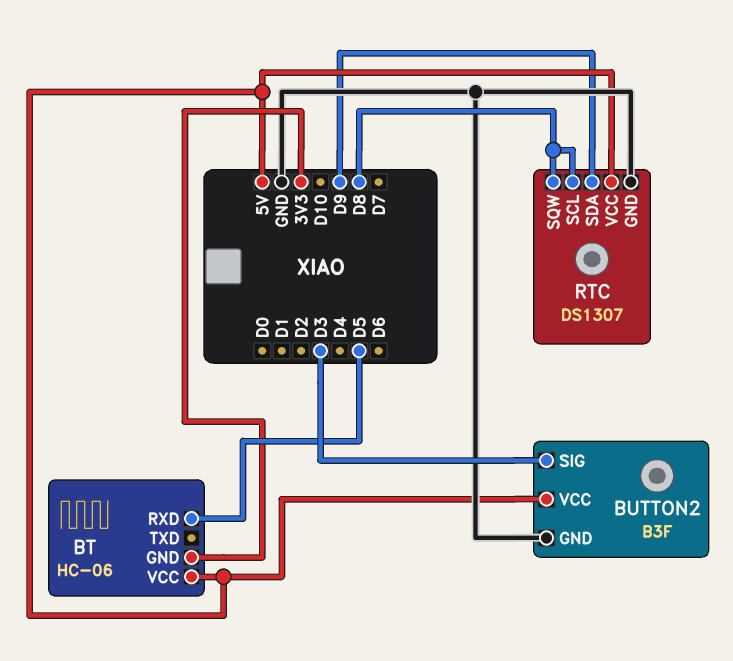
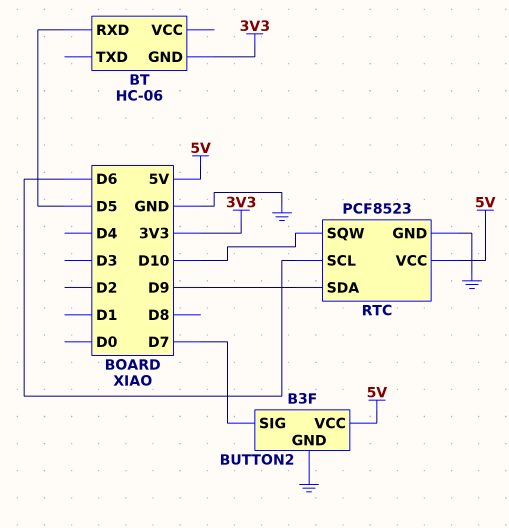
BT pin VCC: 5V -> none
BUTTON2 pin SIG: D3 -> D7
RTC: DS1307 -> PCF8523
RTC pin SCL: D8 -> D6
RTC pin SQW: D8 -> D10

